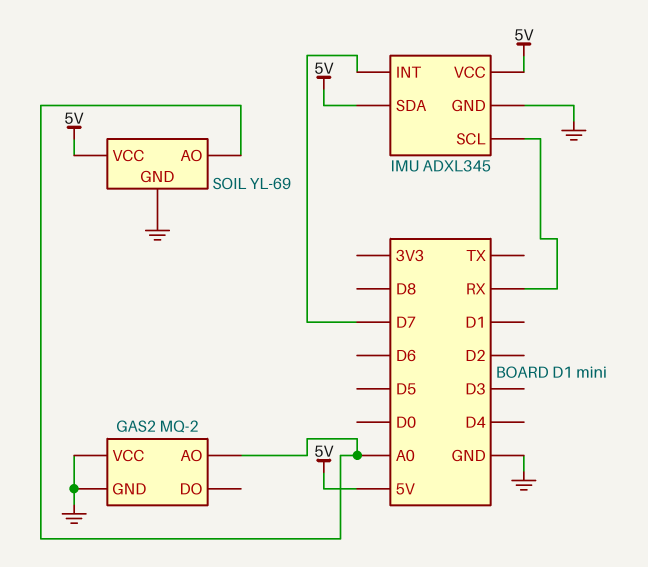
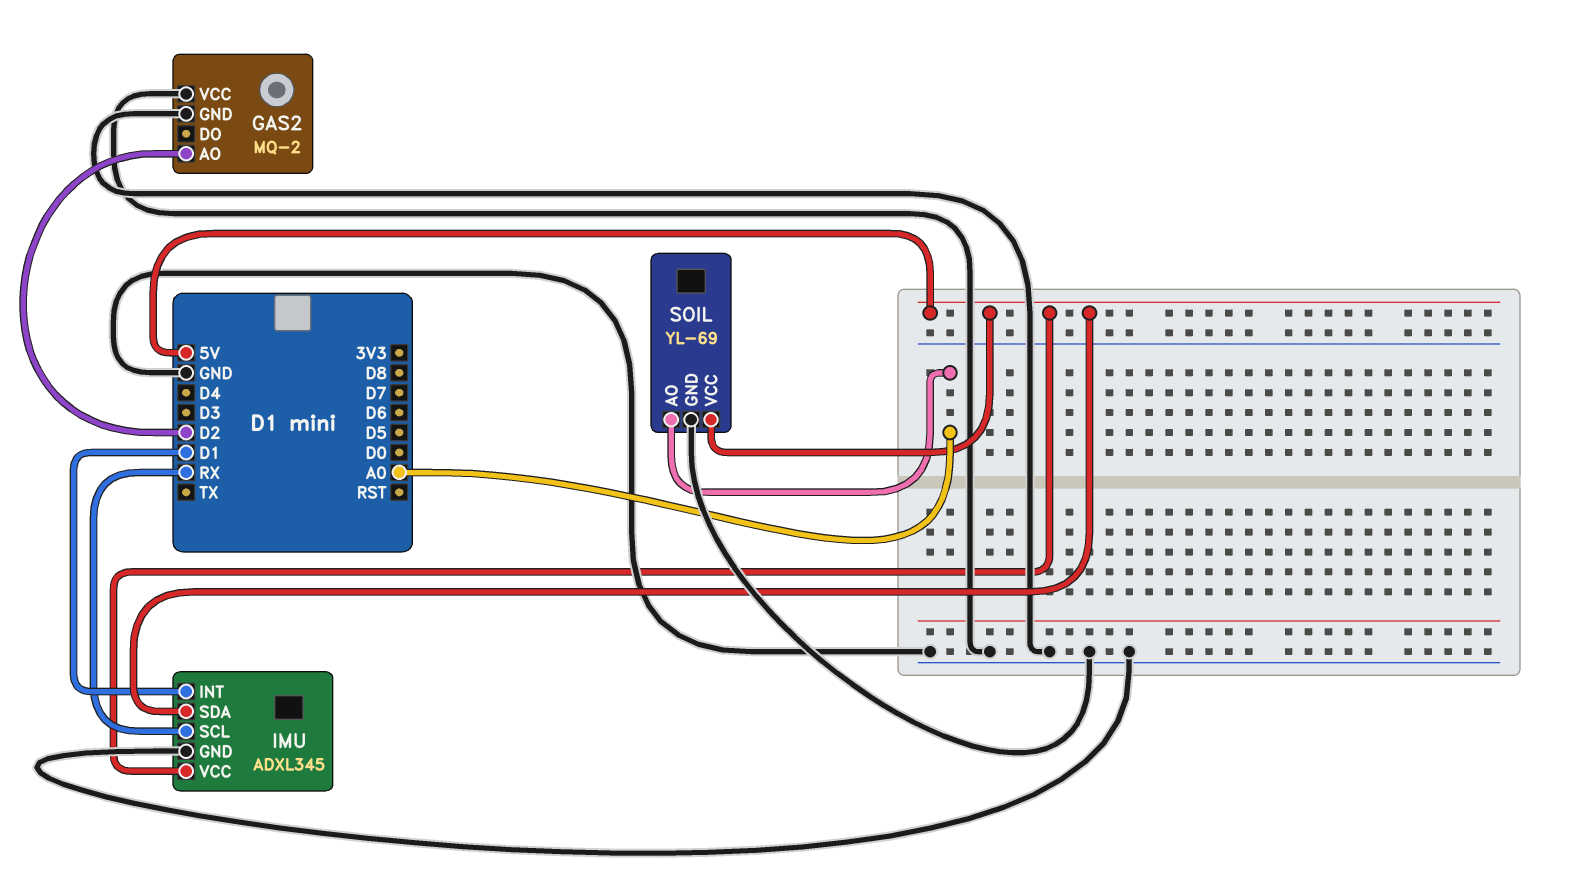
GAS2 pin AO: A0 -> D2
IMU pin INT: D7 -> D1

